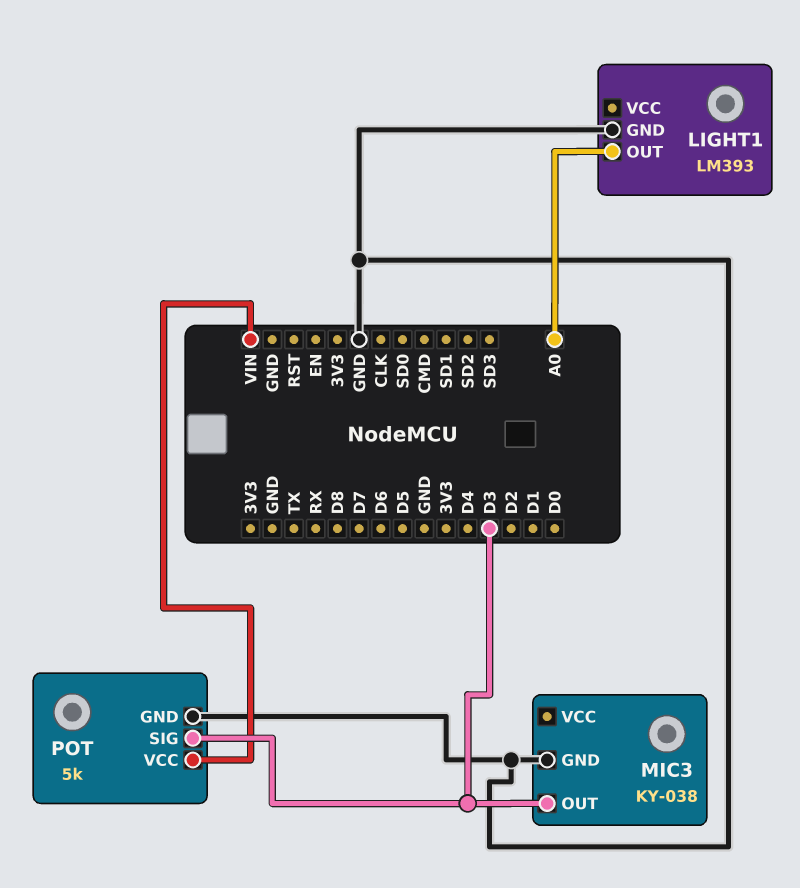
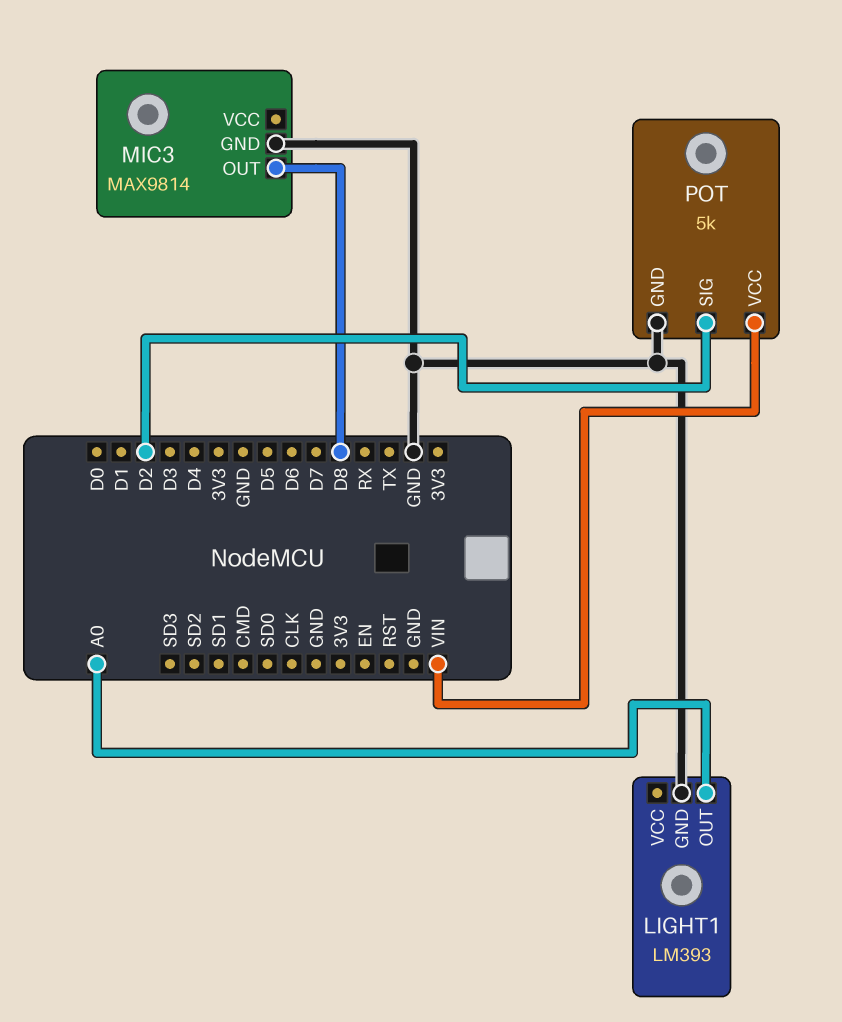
MIC3: KY-038 -> MAX9814
MIC3 pin OUT: D3 -> D8
POT pin SIG: D3 -> D2

